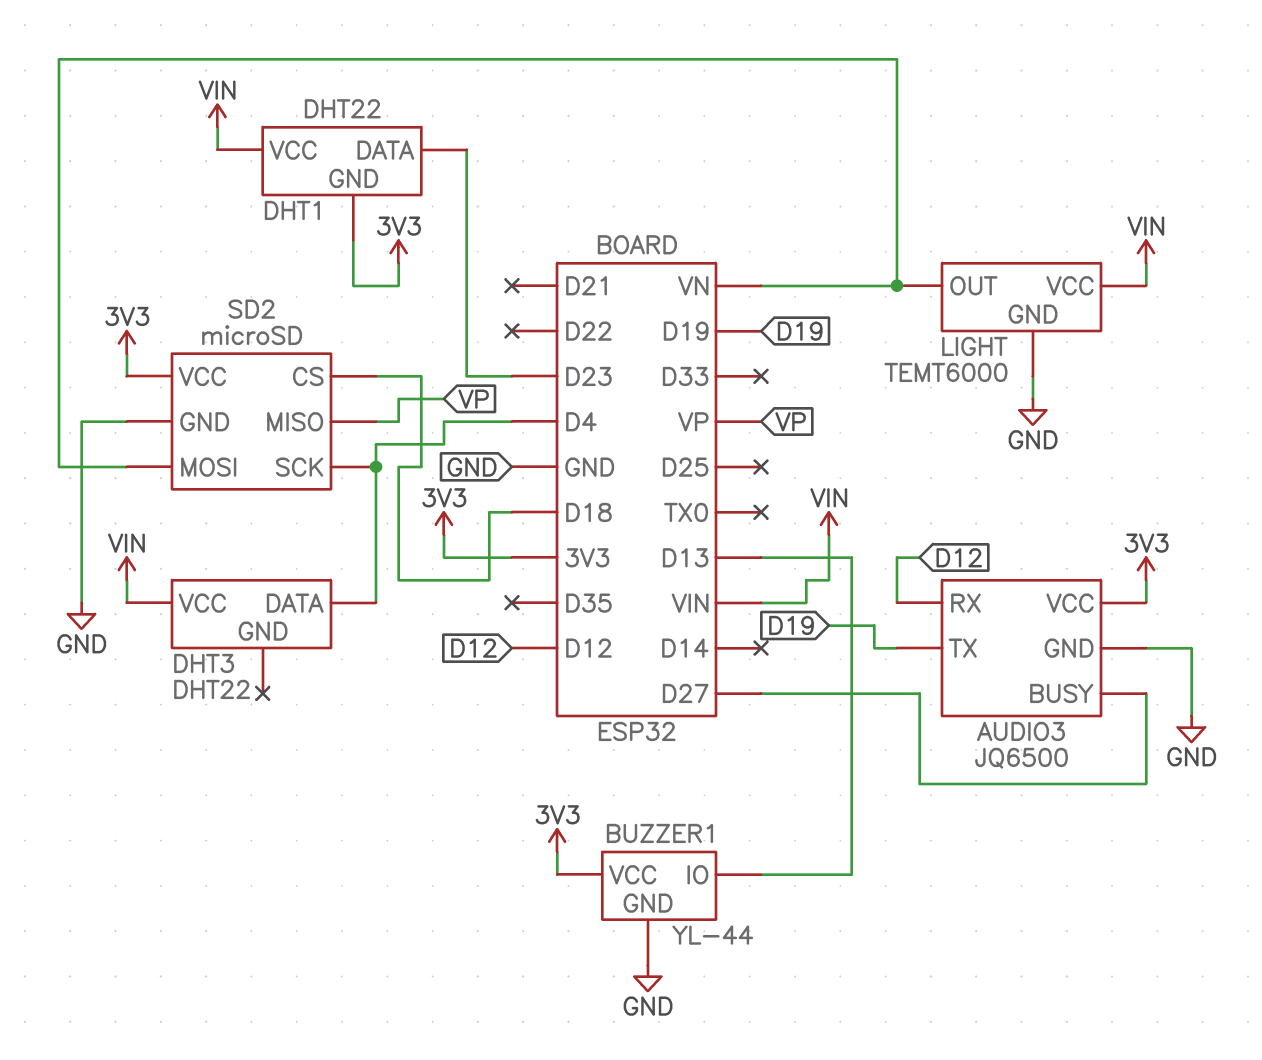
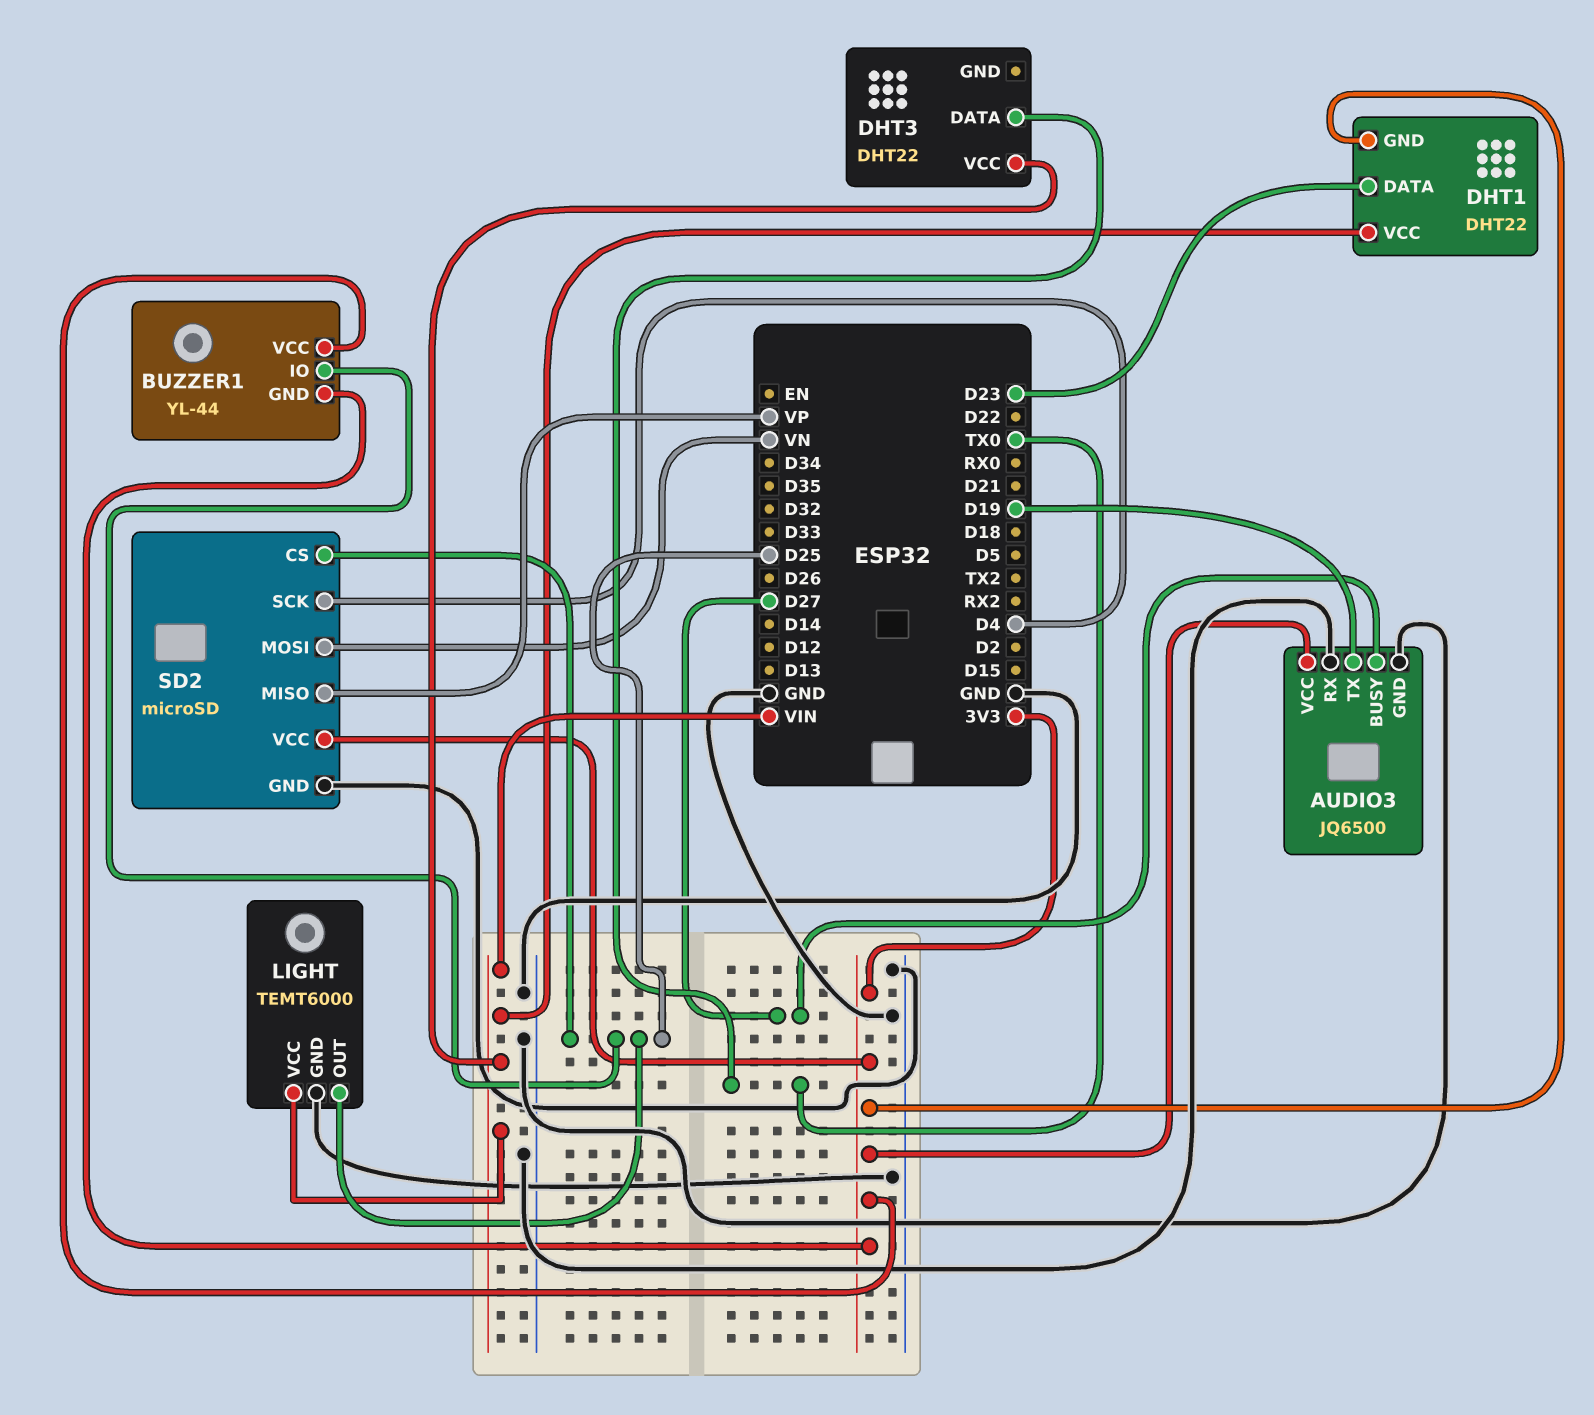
AUDIO3 pin RX: D12 -> GND
BUZZER1 pin GND: GND -> 3V3
BUZZER1 pin IO: D13 -> D25
DHT3 pin DATA: D4 -> TX0
LIGHT pin OUT: VN -> D25
SD2 pin CS: D18 -> D25

